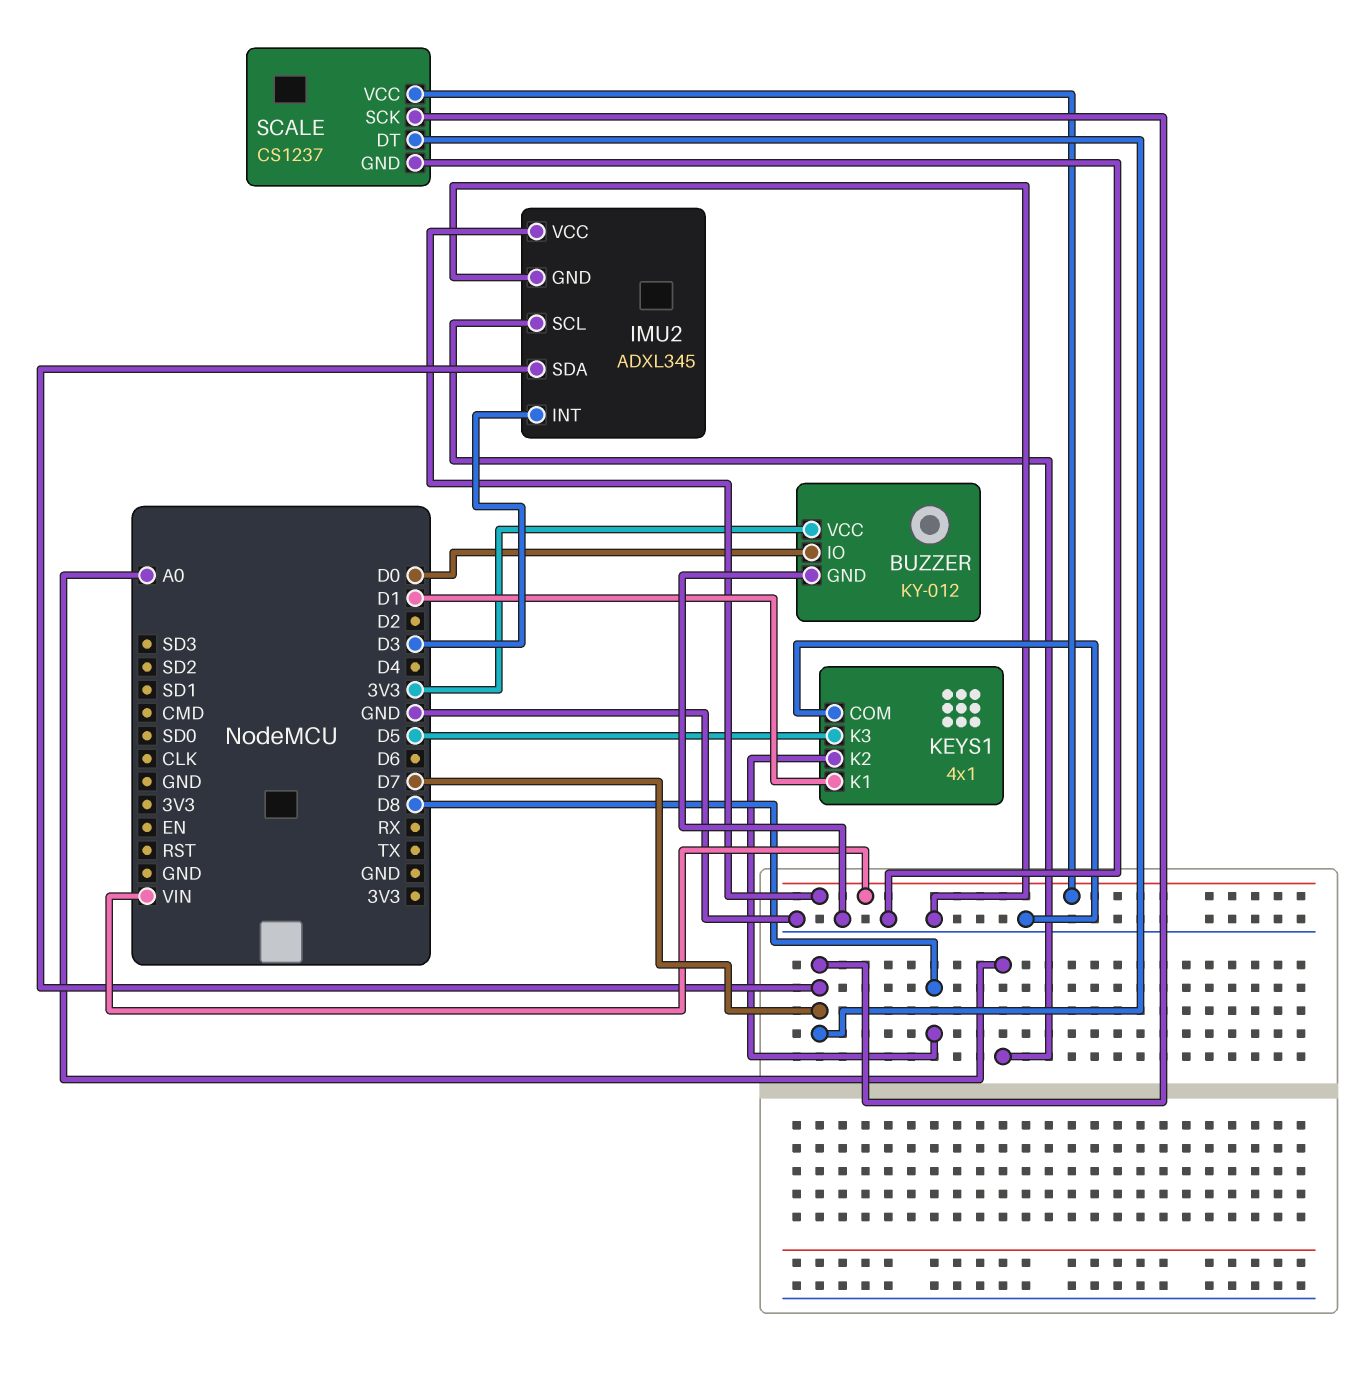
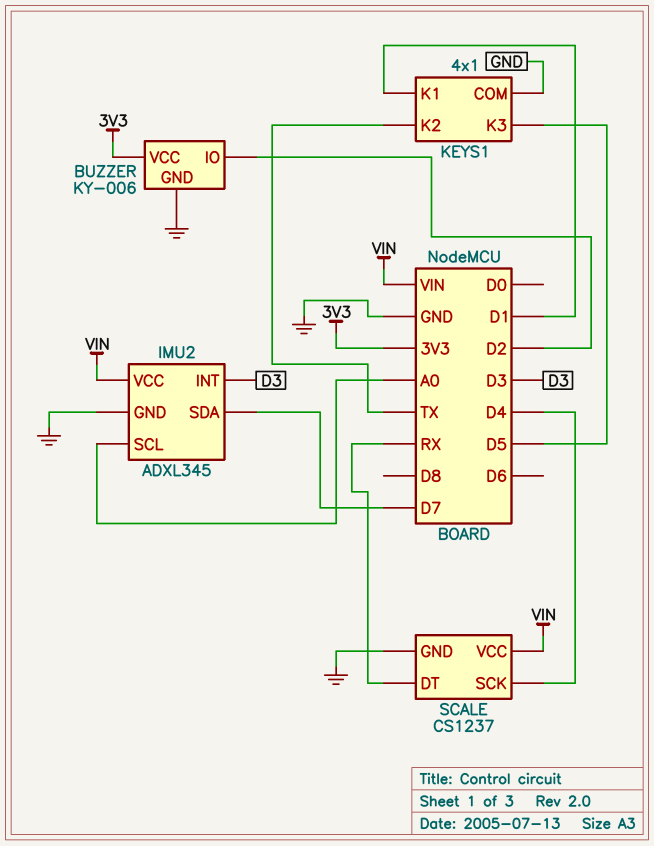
BUZZER: KY-012 -> KY-006
BUZZER pin IO: D0 -> D2
KEYS1 pin K2: D8 -> TX
SCALE pin DT: D7 -> RX
SCALE pin SCK: D7 -> D4

